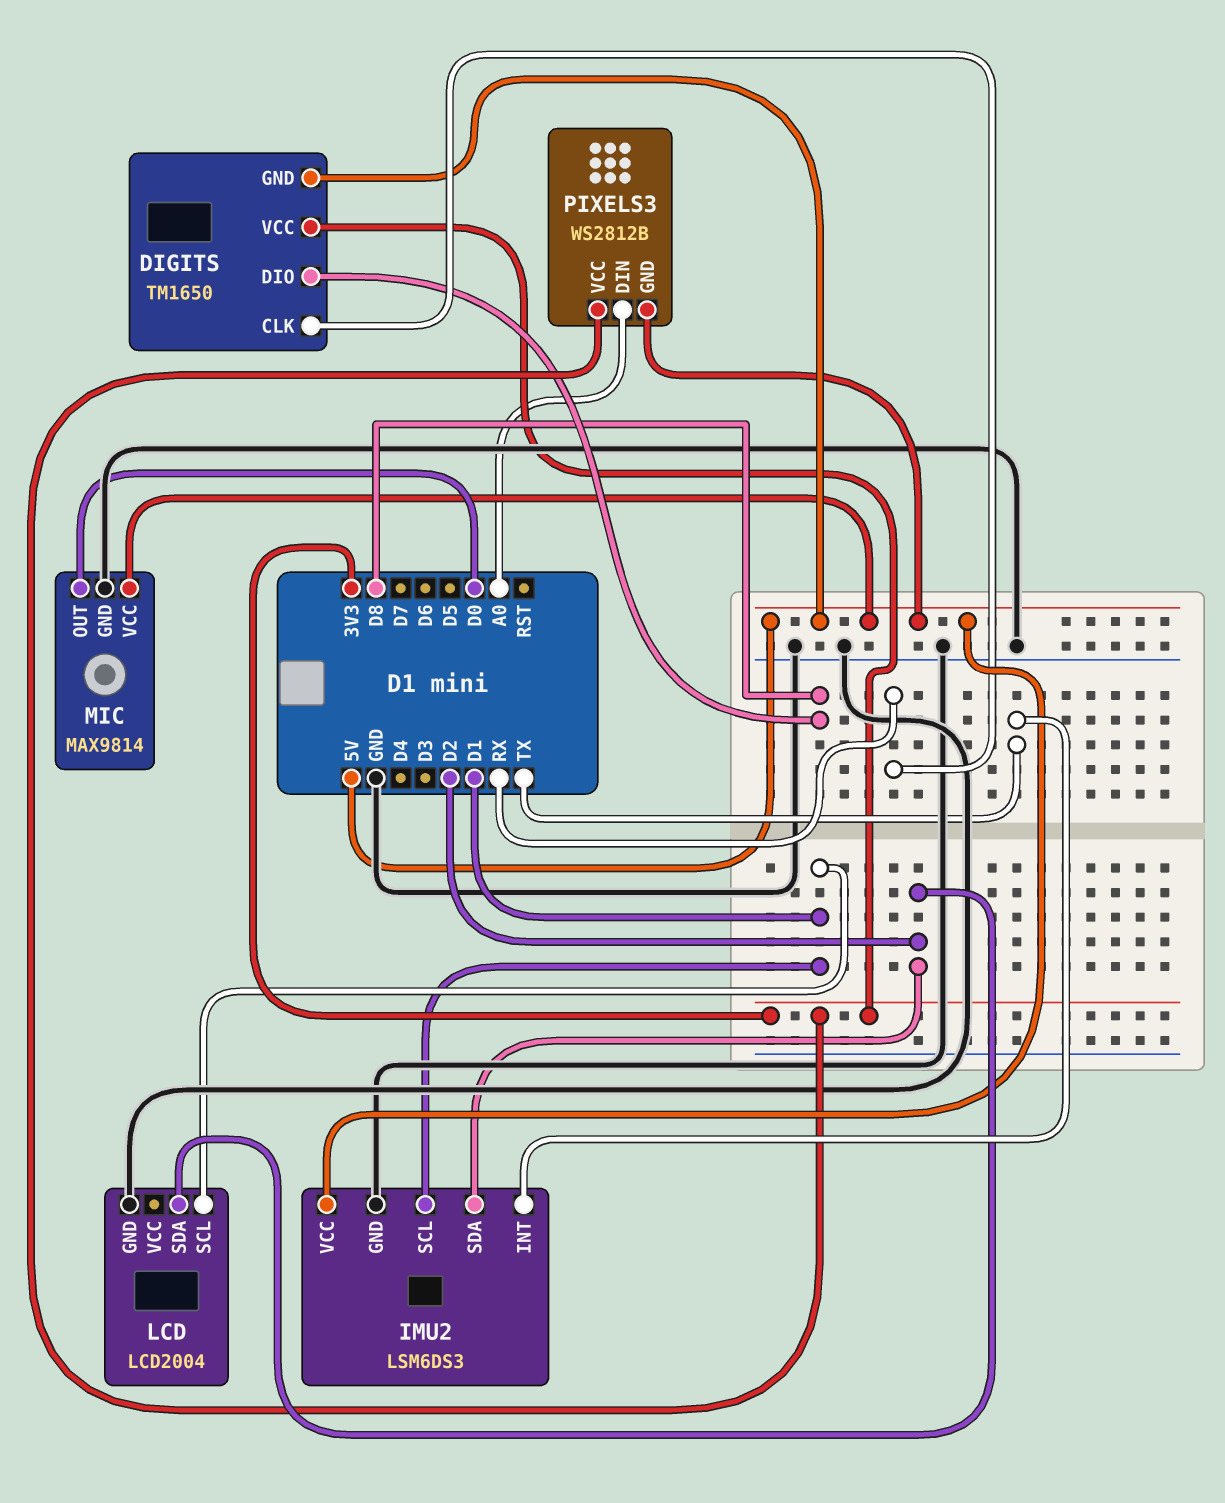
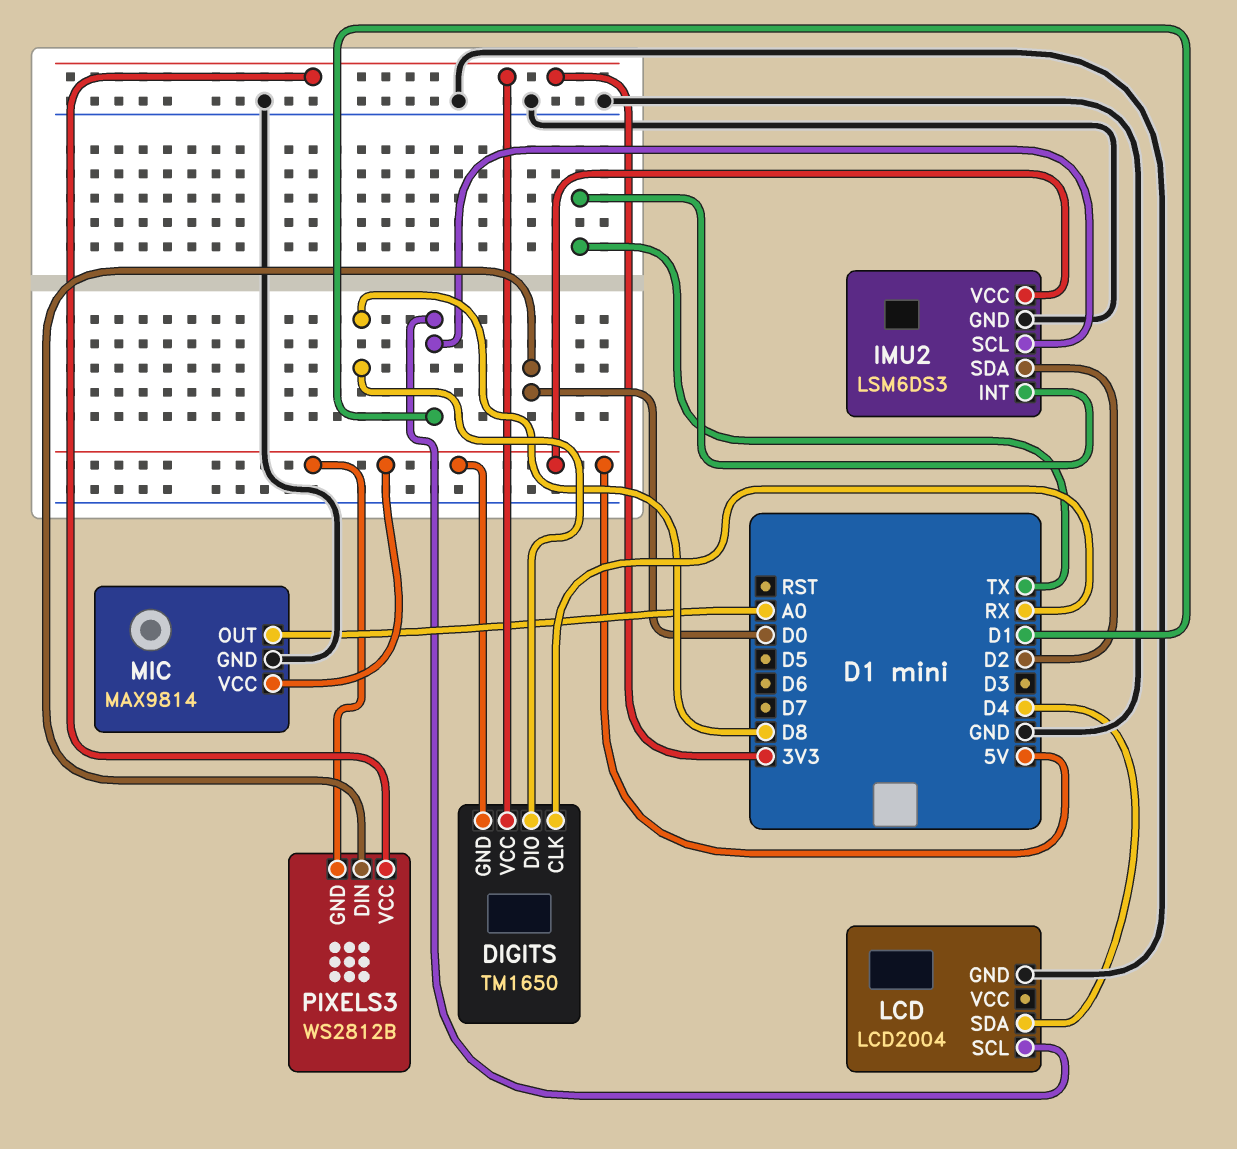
LCD pin SDA: D2 -> D4
MIC pin OUT: D0 -> A0
PIXELS3 pin DIN: A0 -> D0

